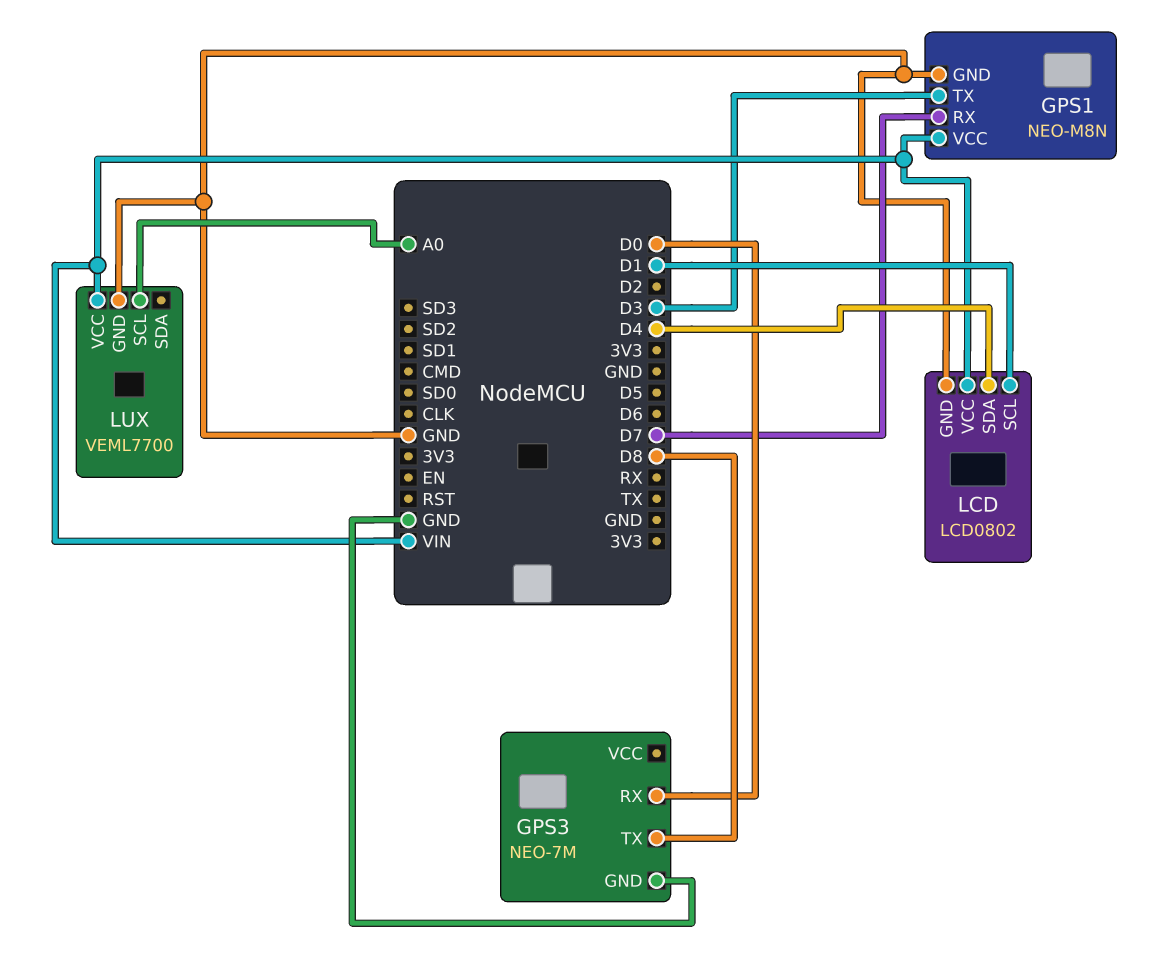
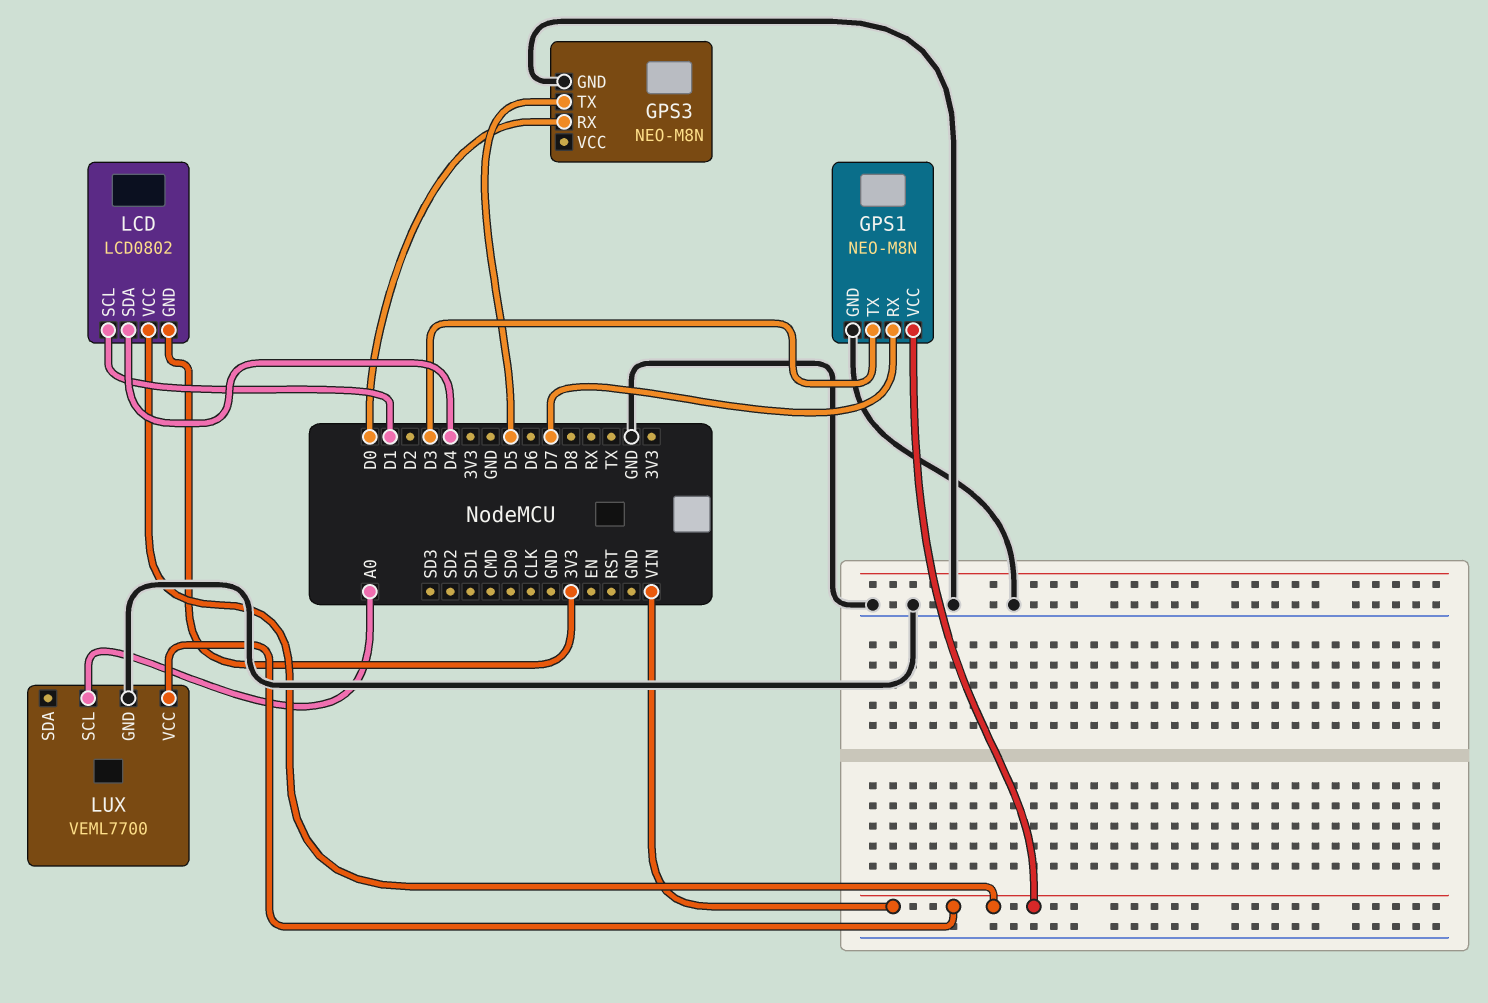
GPS3: NEO-7M -> NEO-M8N
GPS3 pin TX: D8 -> D5
LCD pin GND: GND -> 3V3

